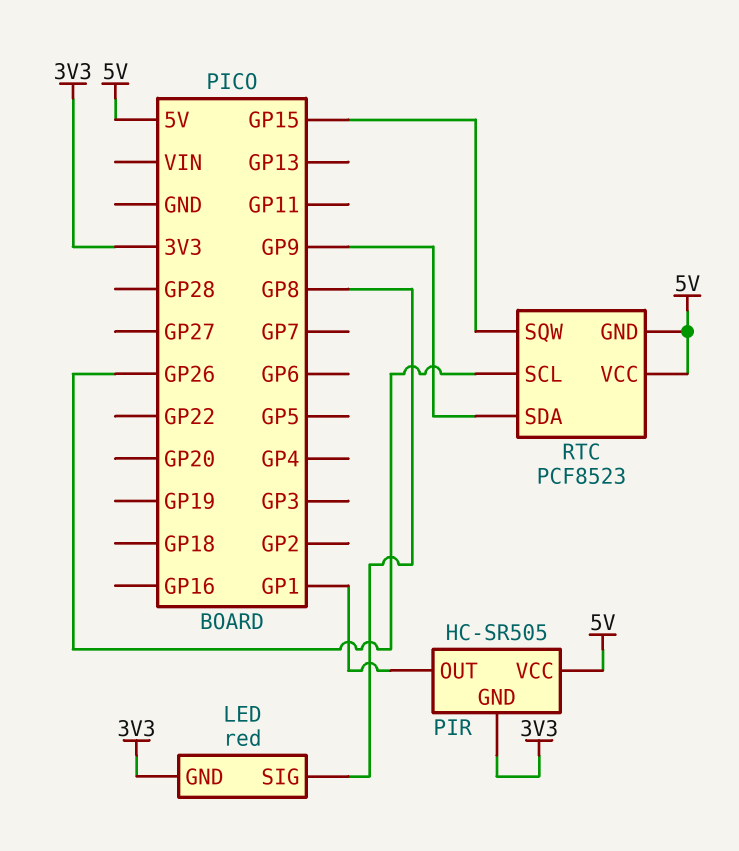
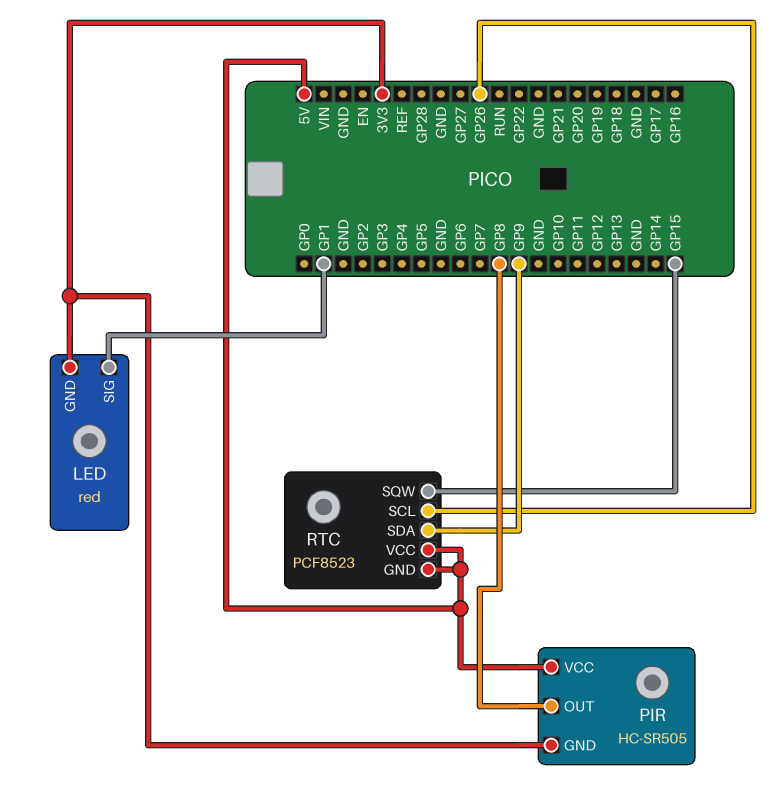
LED pin SIG: GP8 -> GP1
PIR pin OUT: GP1 -> GP8

